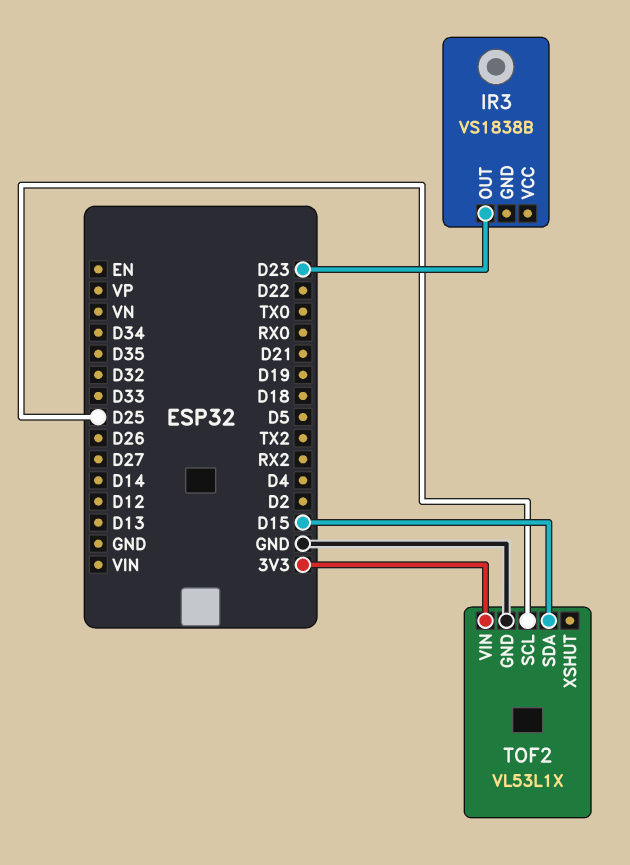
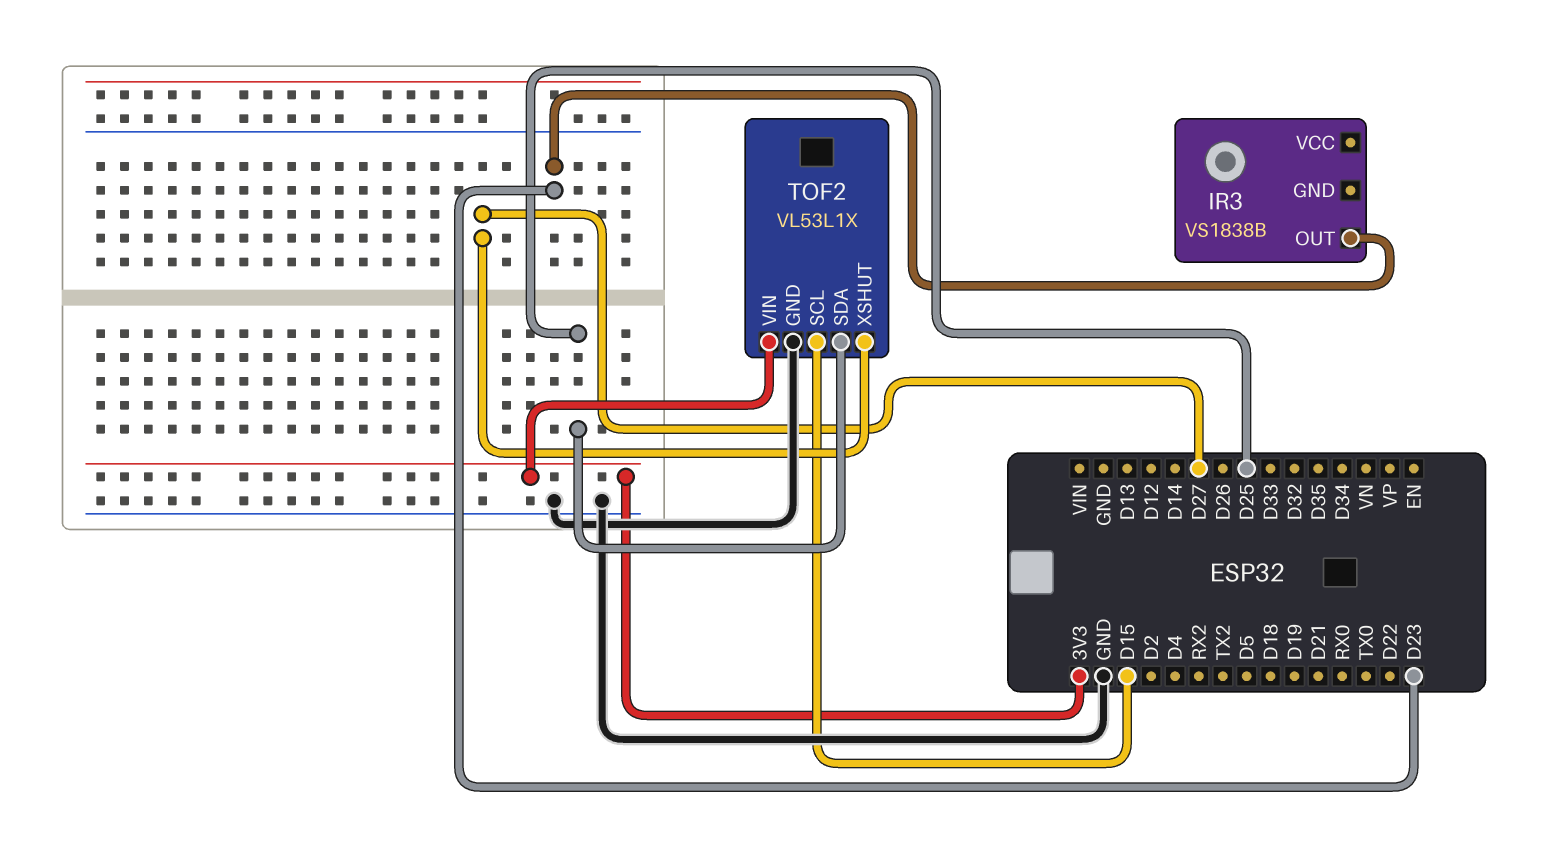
TOF2 pin SCL: D25 -> D15
TOF2 pin SDA: D15 -> D25
TOF2 pin XSHUT: none -> D27

